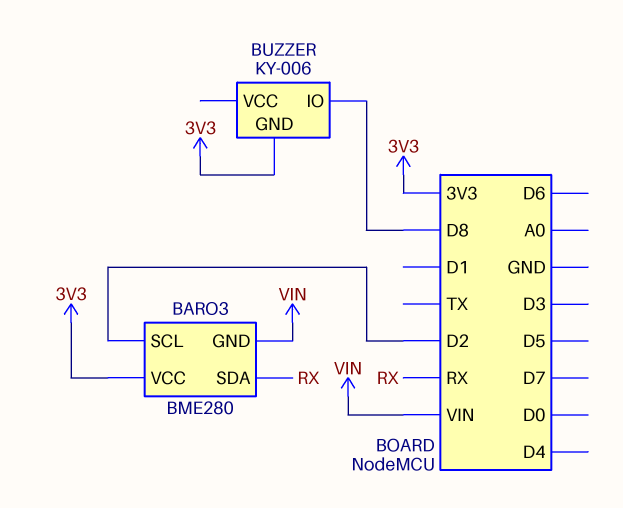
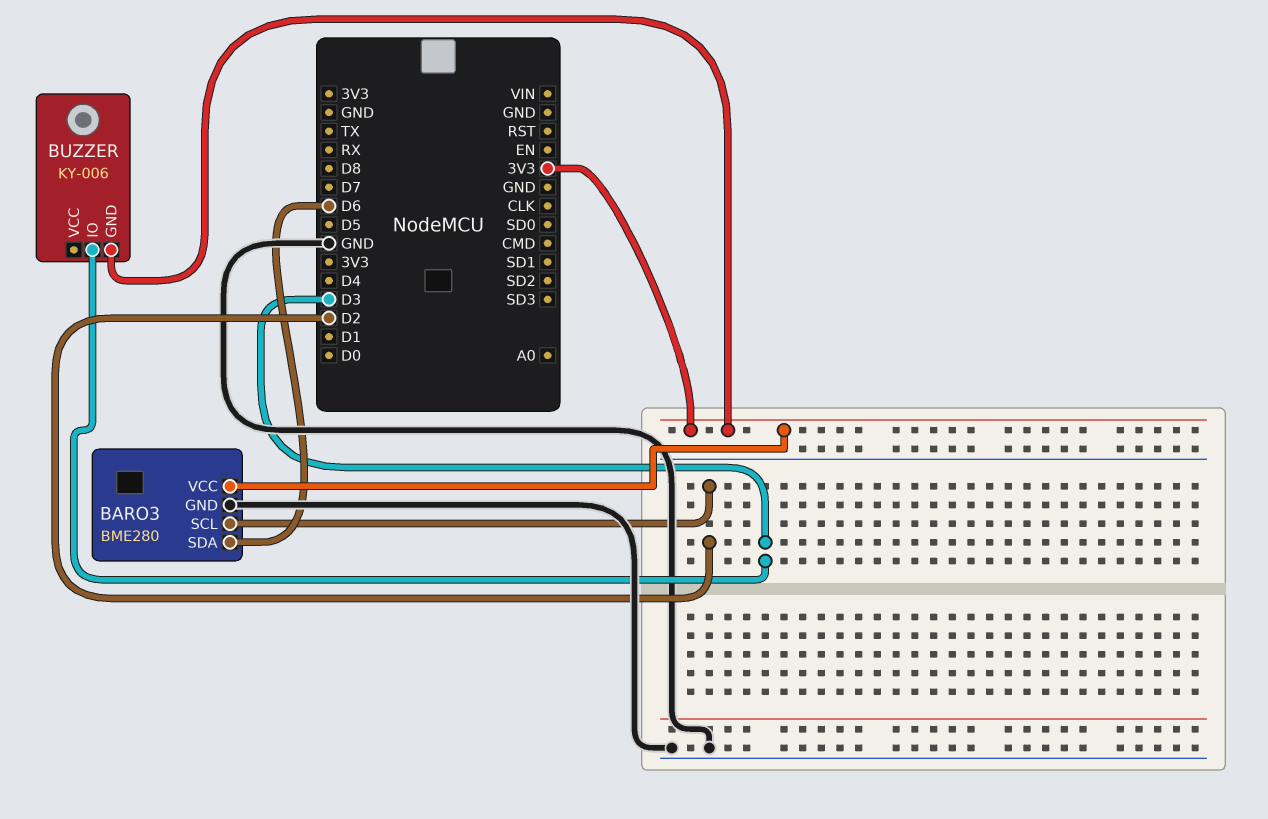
BARO3 pin GND: VIN -> GND
BARO3 pin SDA: RX -> D6
BUZZER pin IO: D8 -> D3

